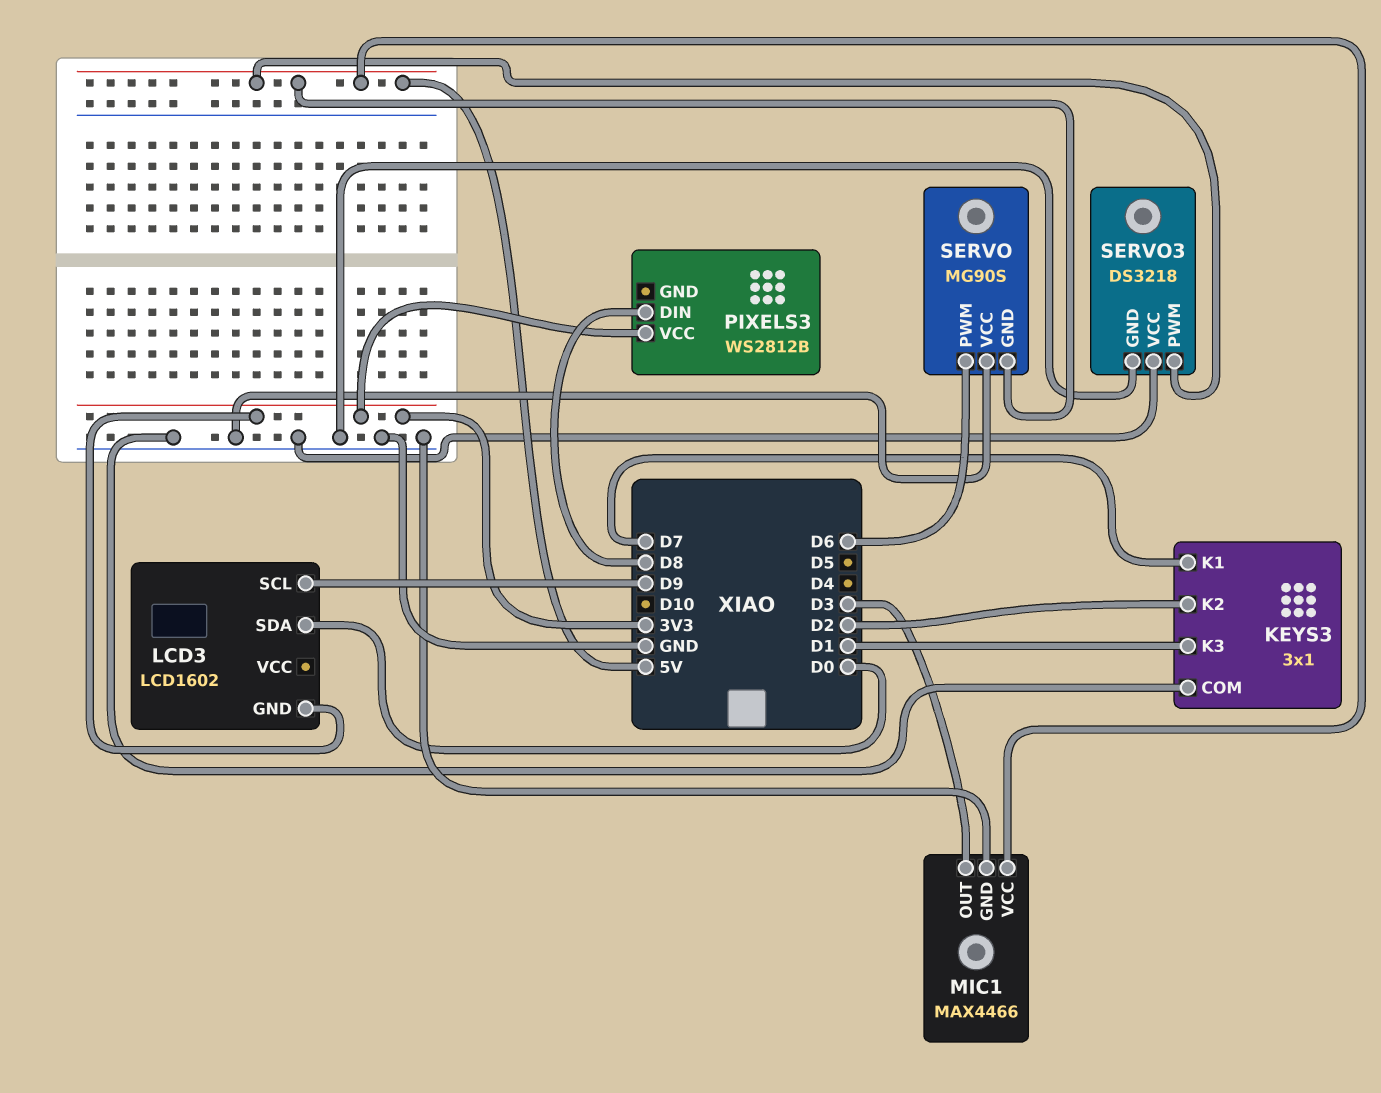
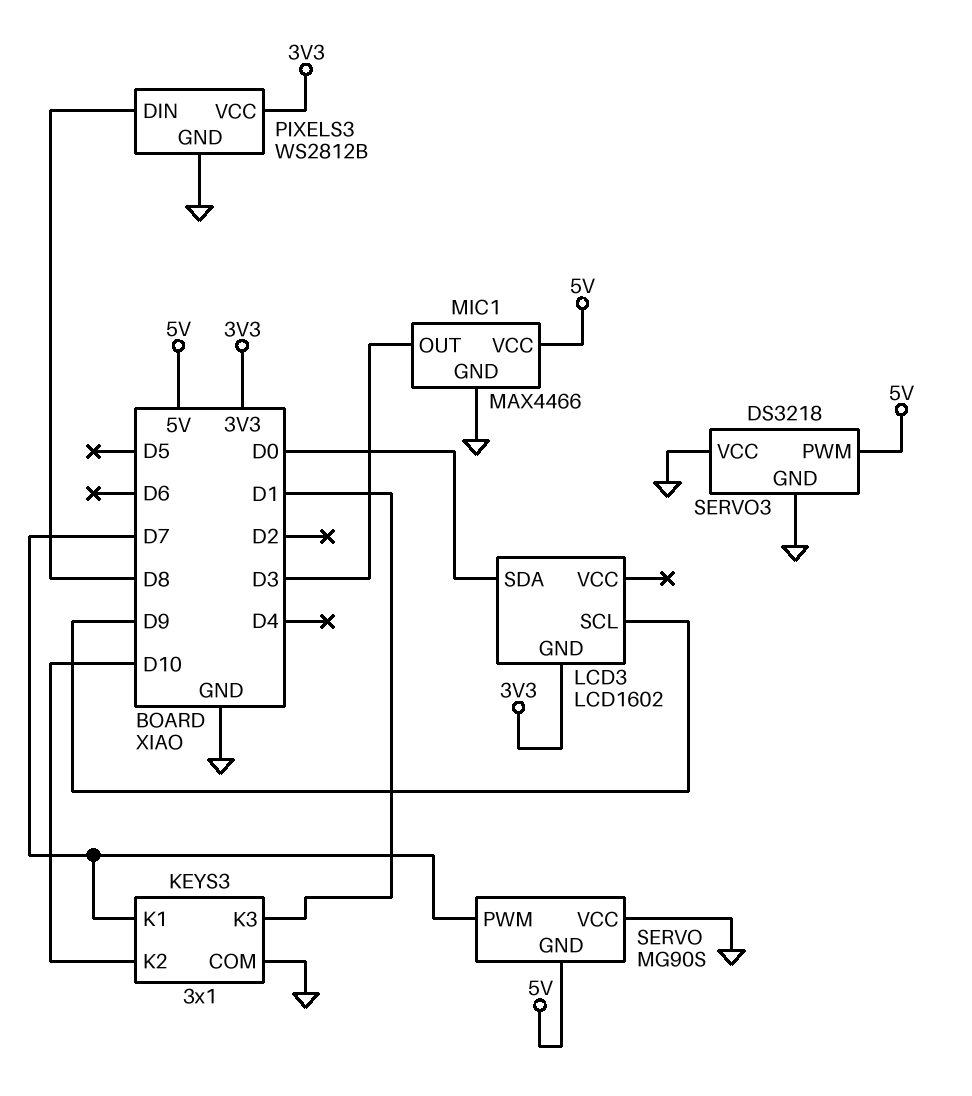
KEYS3 pin K2: D2 -> D10
PIXELS3 pin GND: none -> GND
SERVO pin PWM: D6 -> D7

